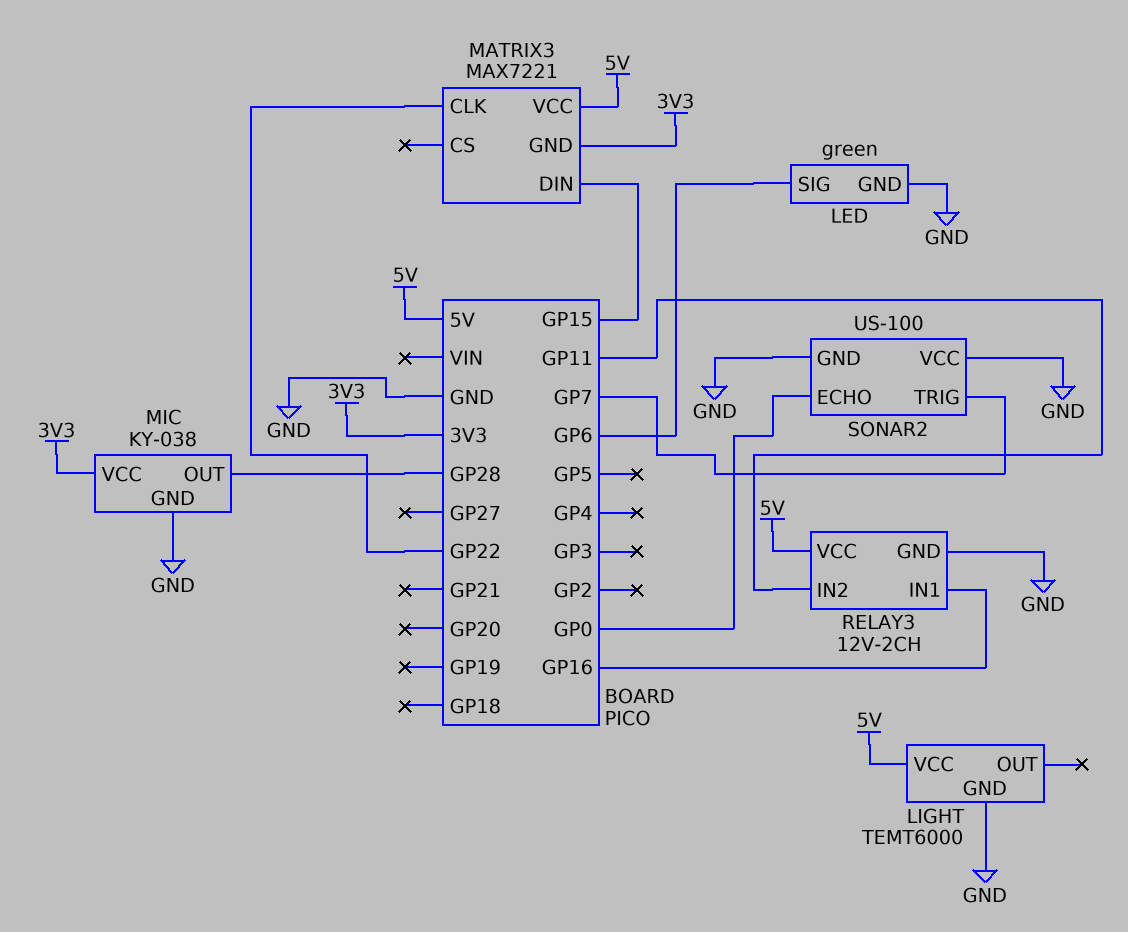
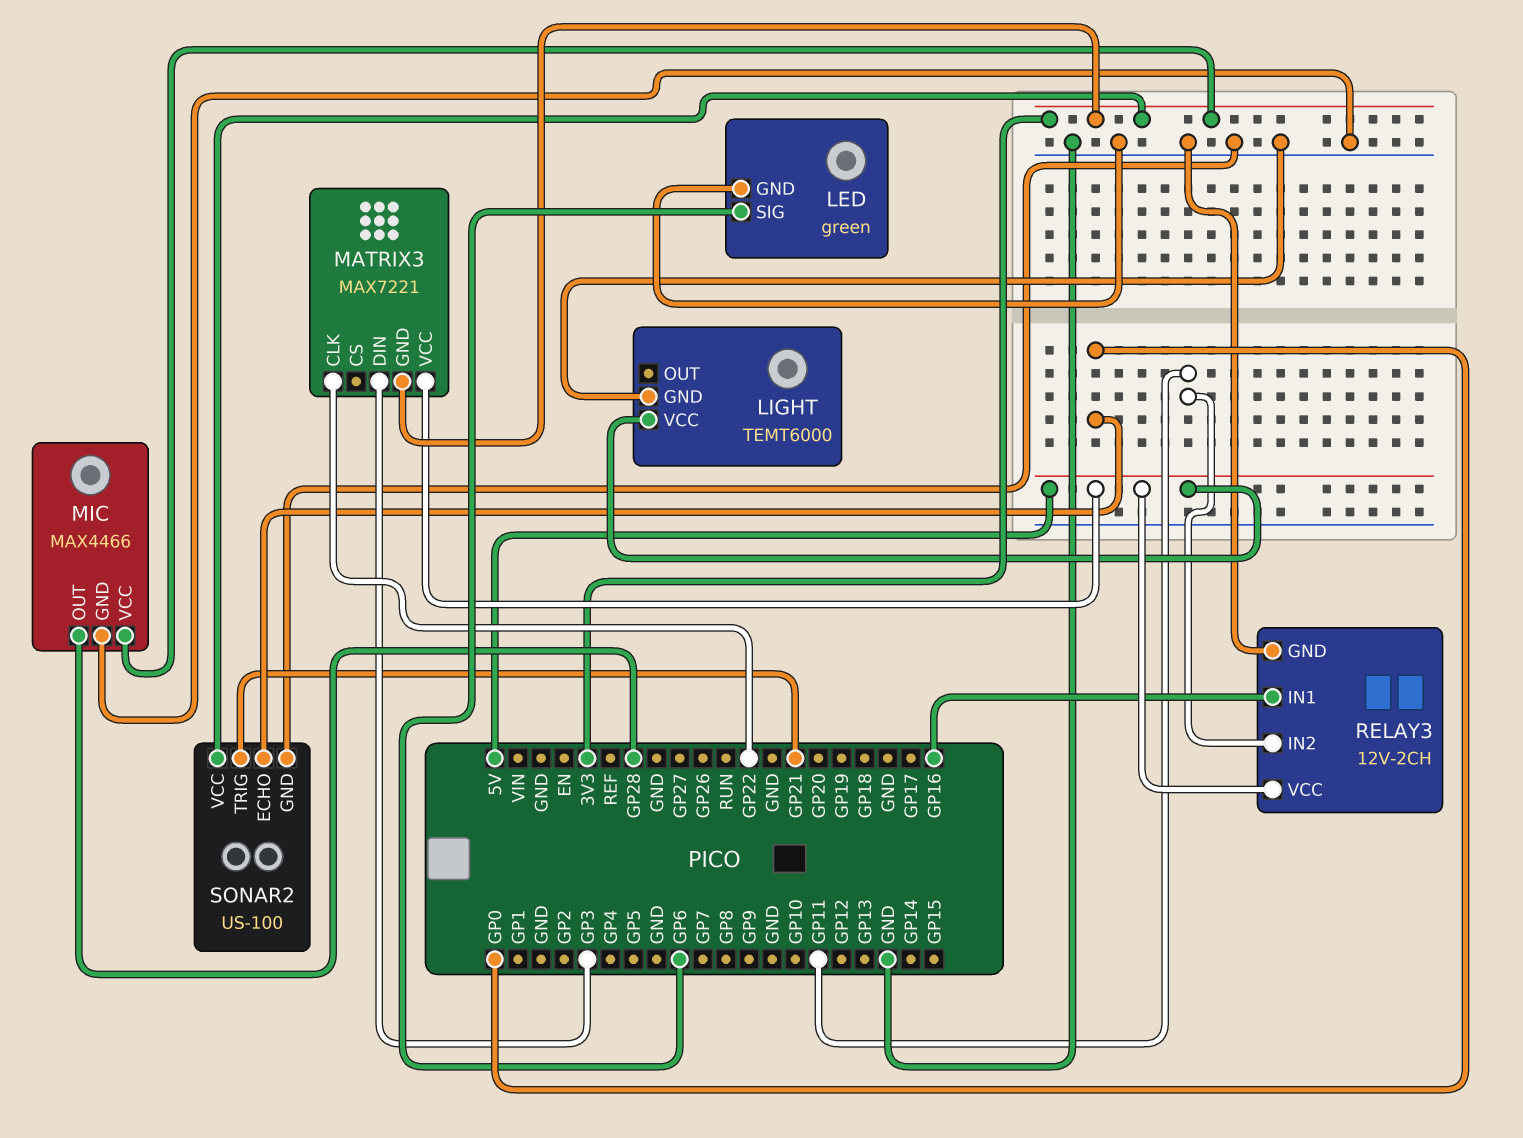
MATRIX3 pin DIN: GP15 -> GP3
MIC: KY-038 -> MAX4466
SONAR2 pin TRIG: GP7 -> GP21
SONAR2 pin VCC: GND -> 3V3

